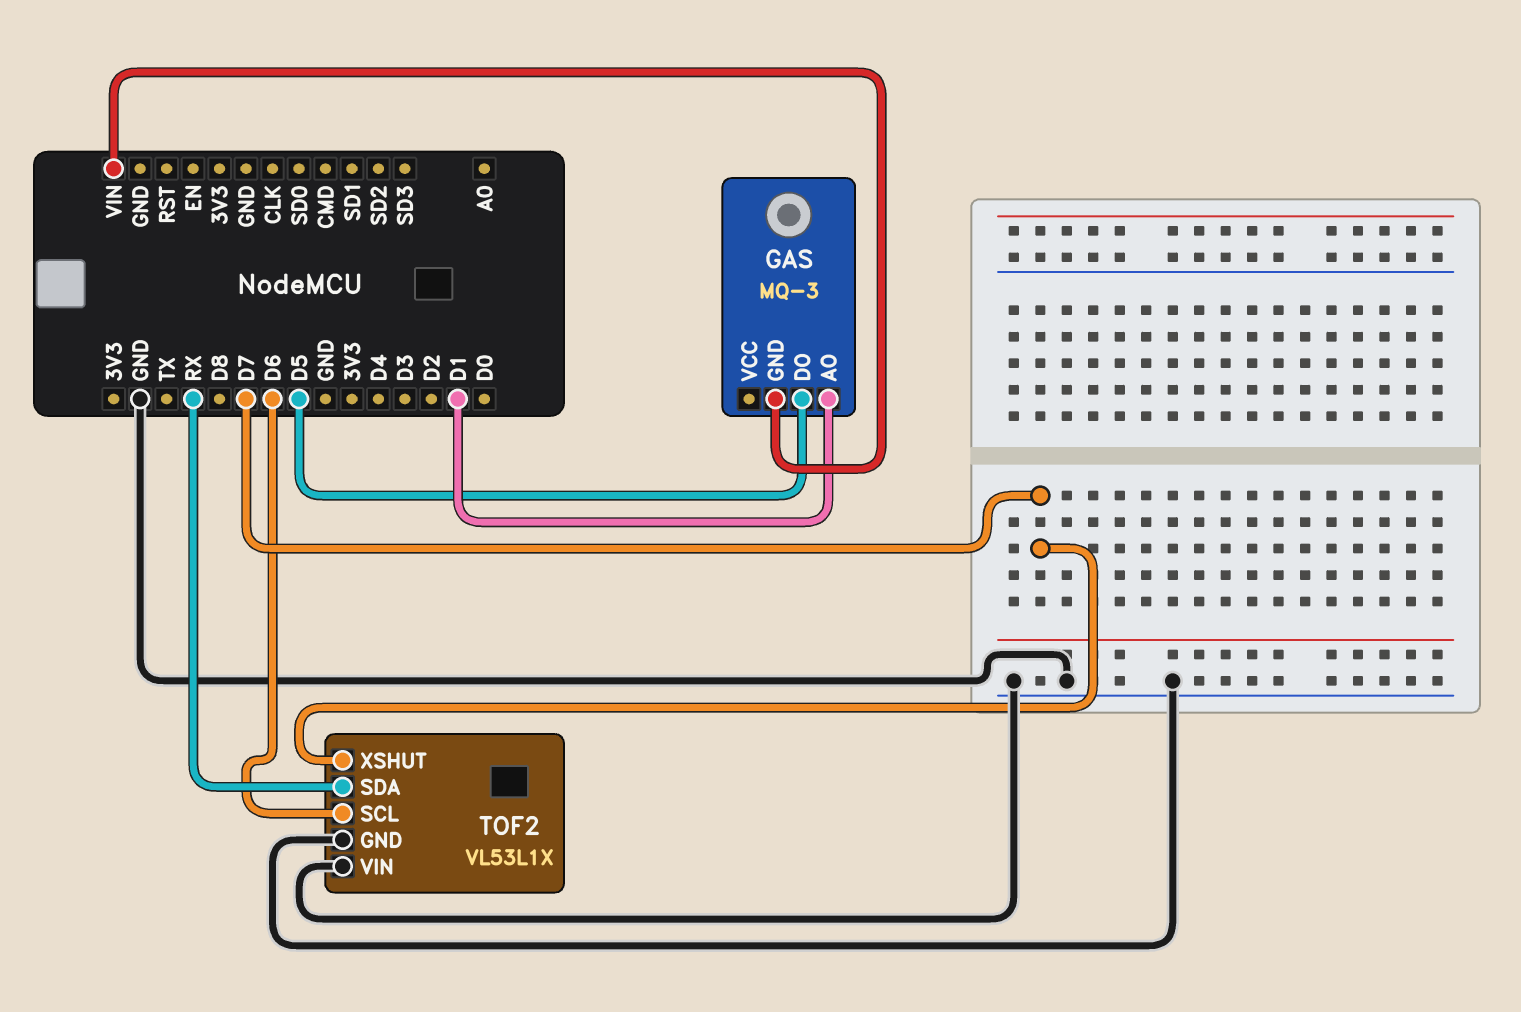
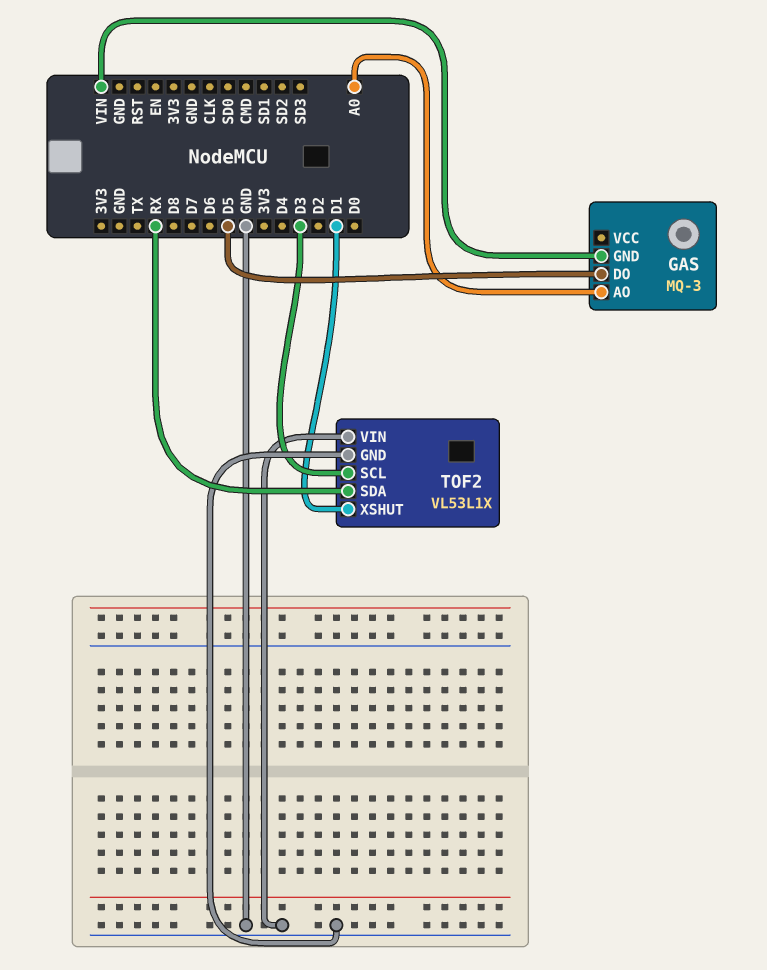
GAS pin AO: D1 -> A0
TOF2 pin SCL: D6 -> D3
TOF2 pin XSHUT: D7 -> D1

